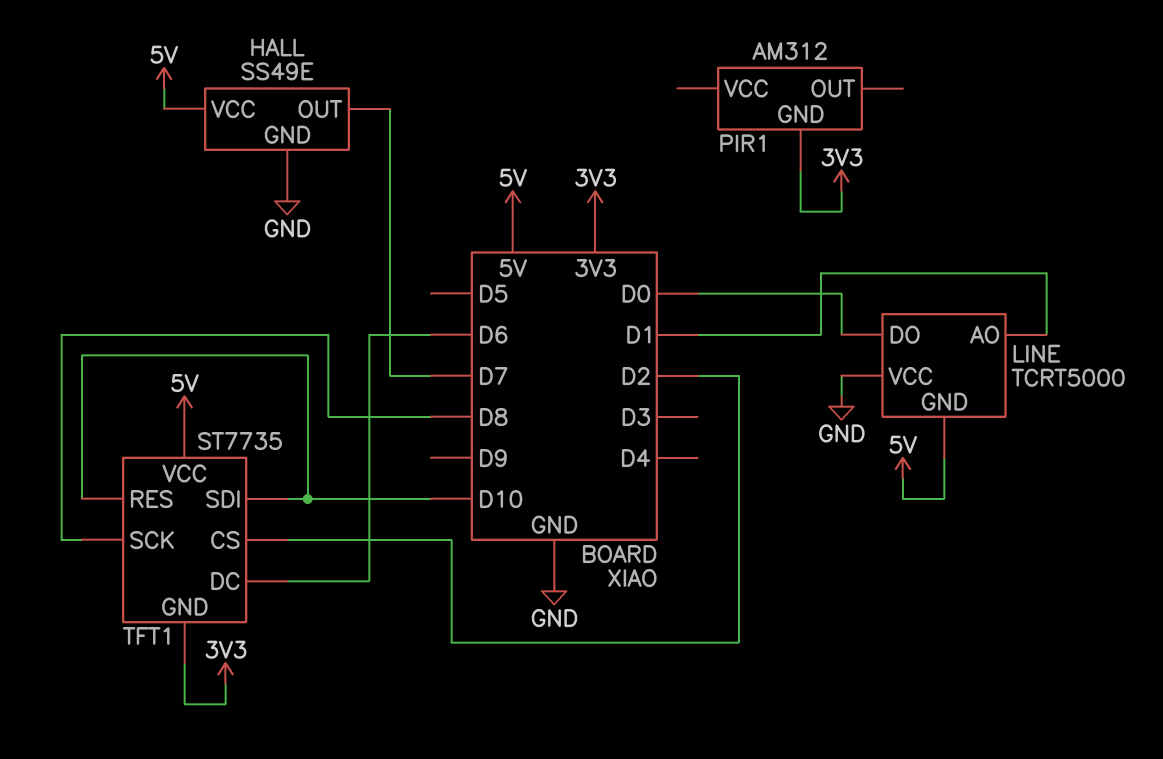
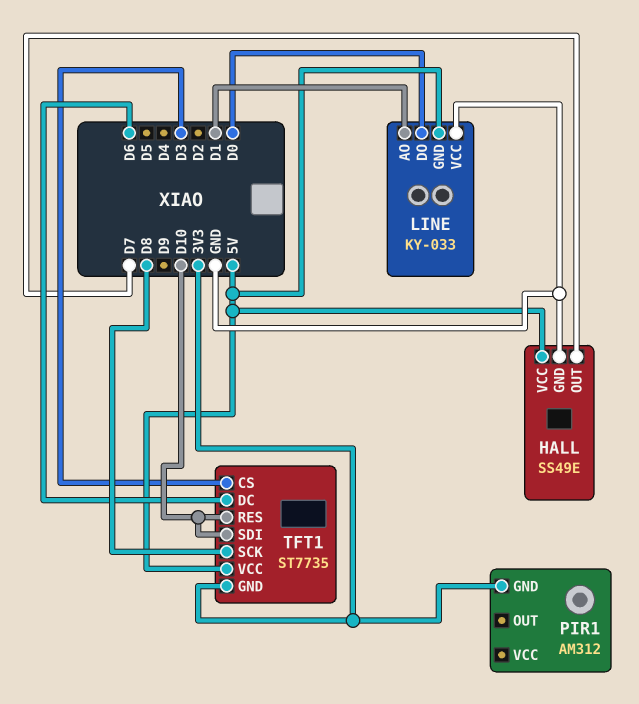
LINE: TCRT5000 -> KY-033
TFT1 pin CS: D2 -> D3

